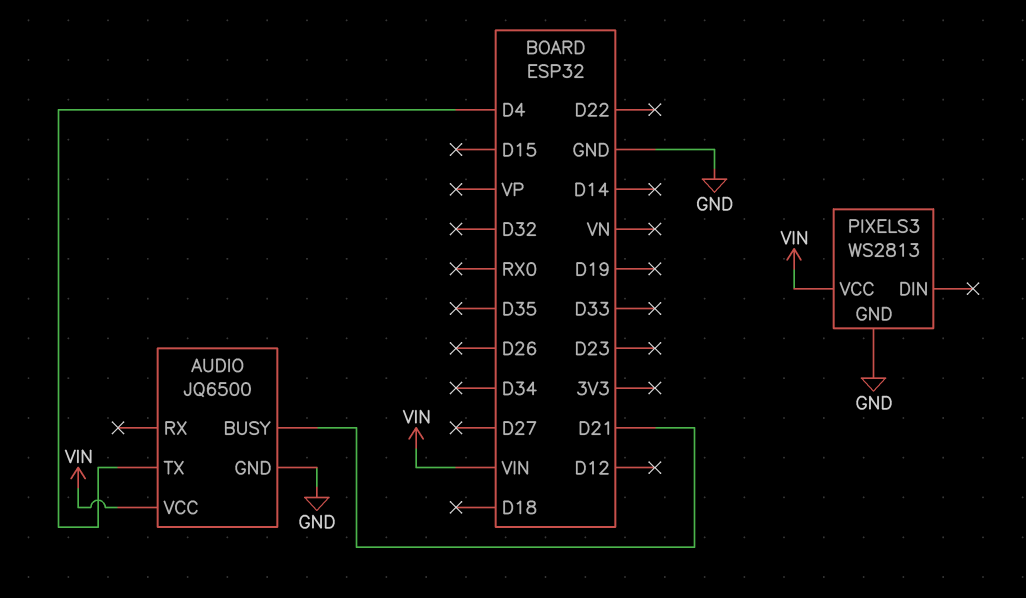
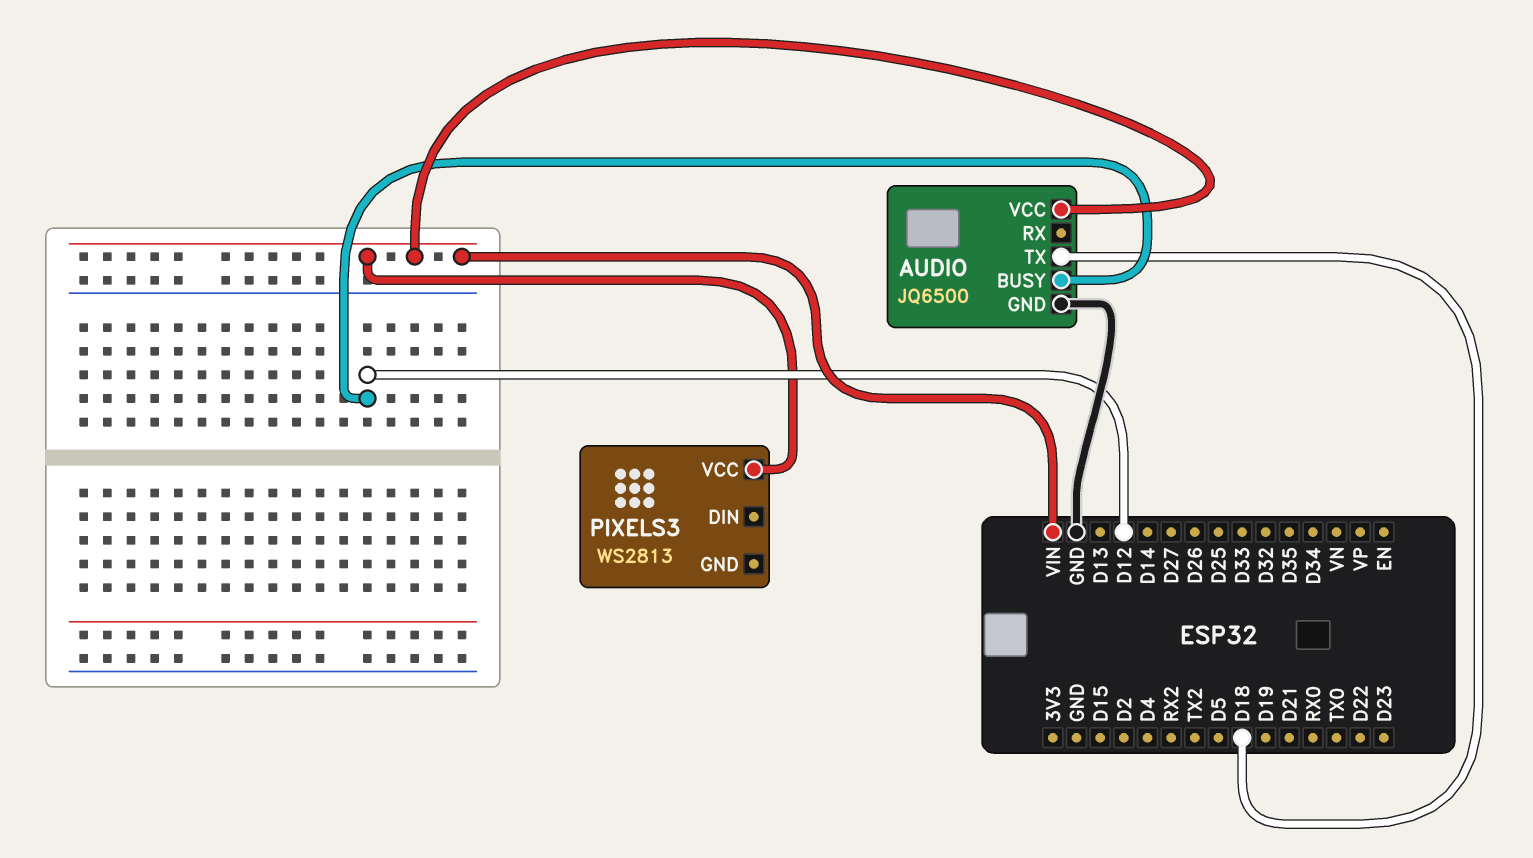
AUDIO pin BUSY: D21 -> D12
AUDIO pin TX: D4 -> D18
PIXELS3 pin GND: GND -> none

